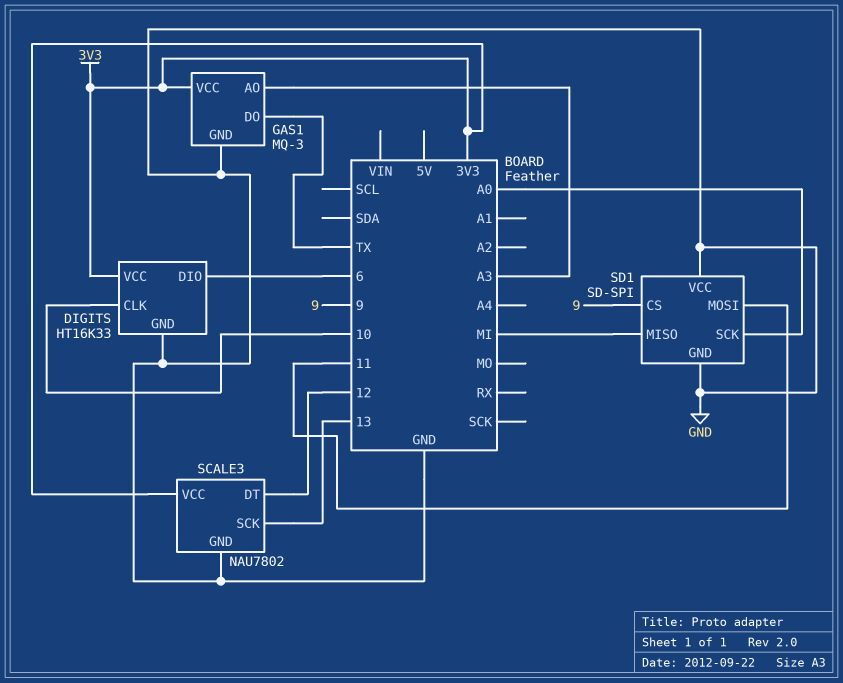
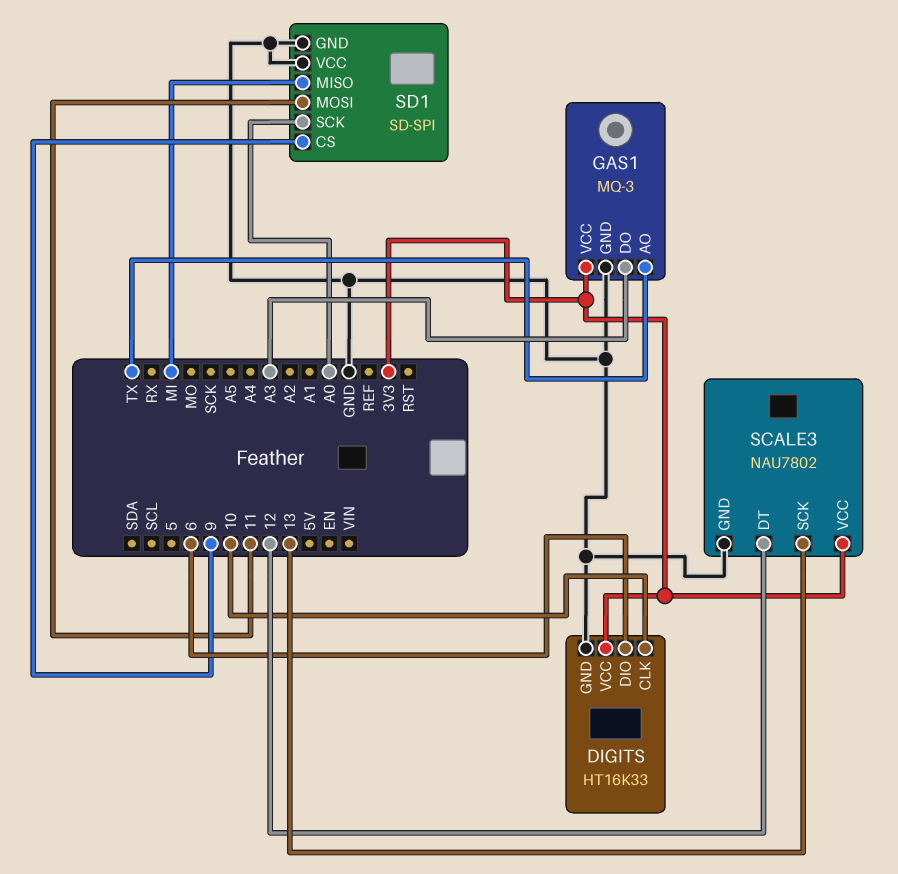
GAS1 pin AO: A3 -> TX
GAS1 pin DO: TX -> A3

